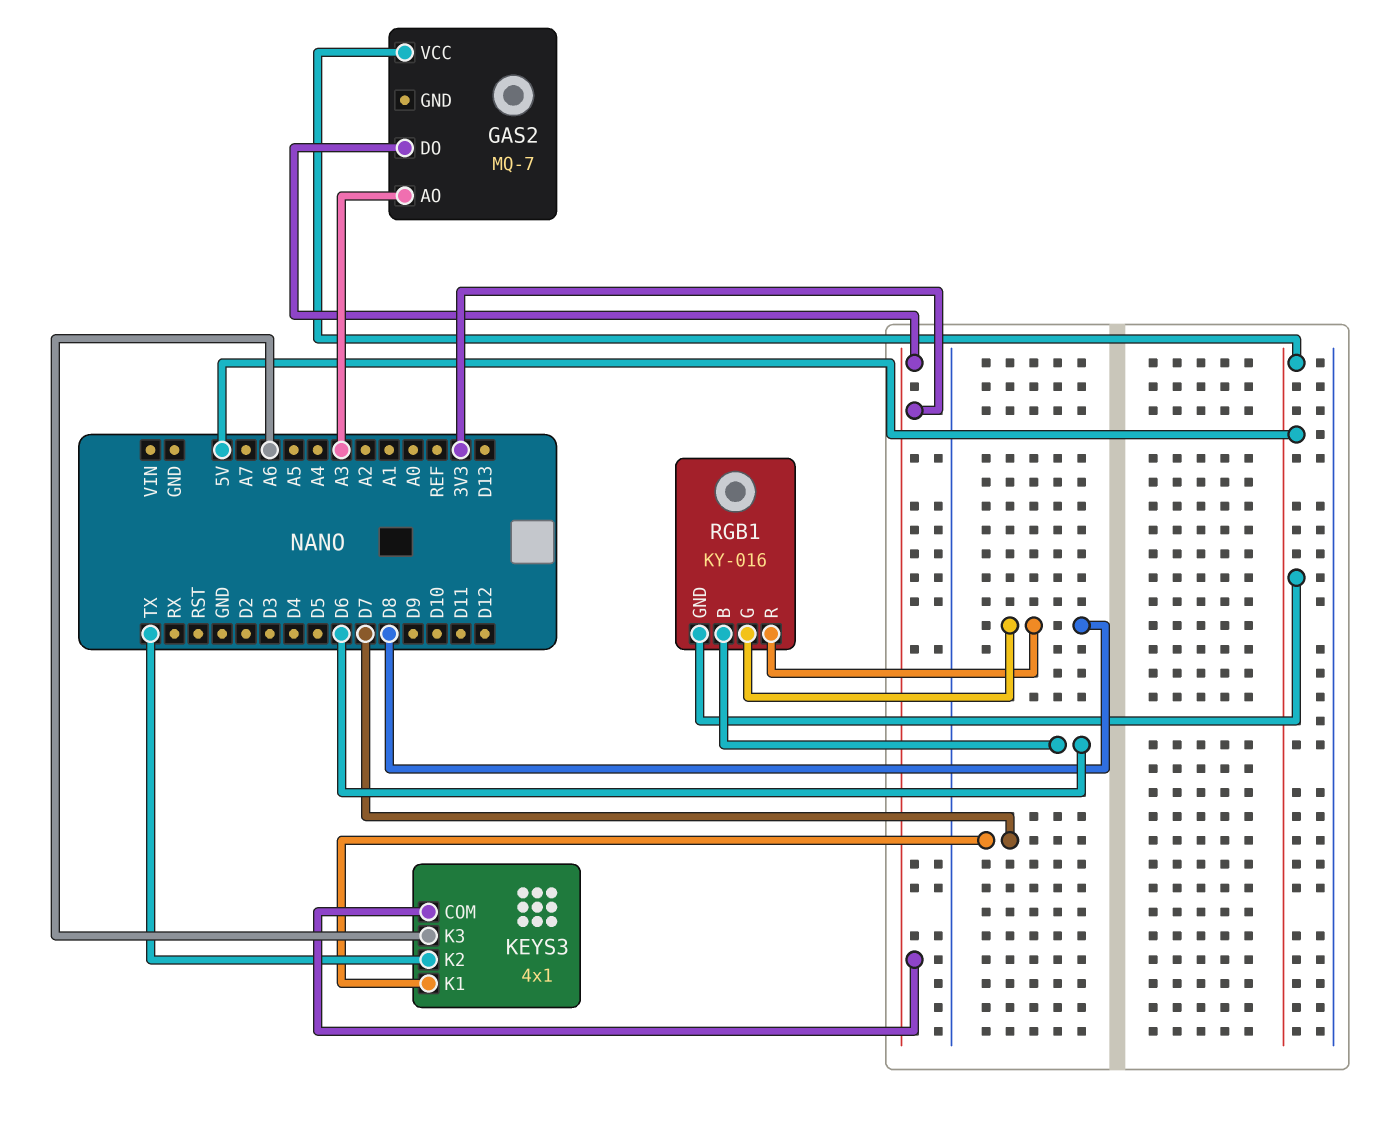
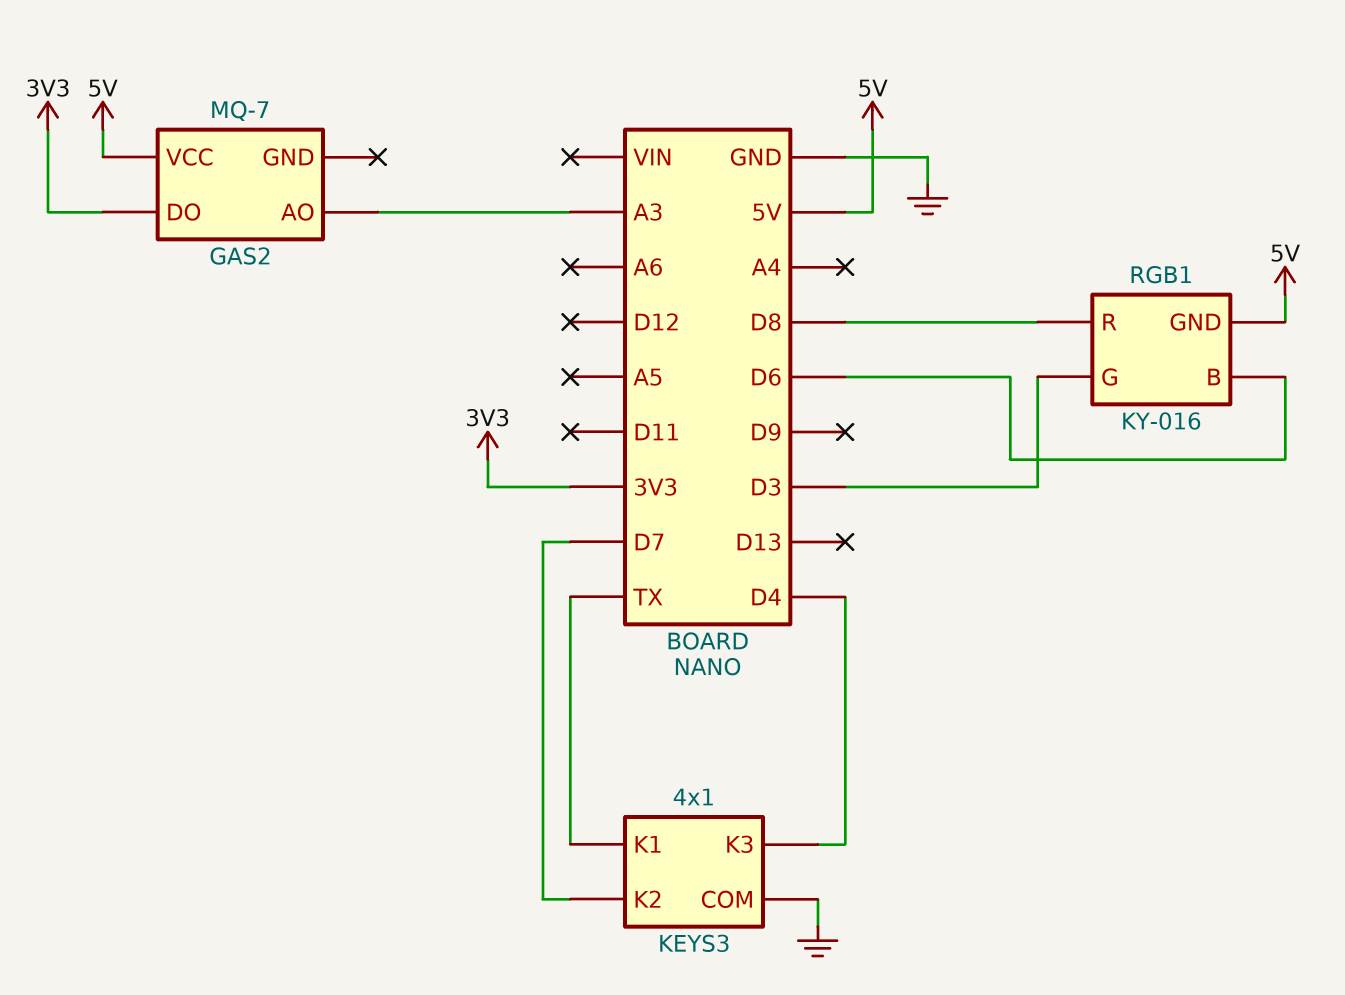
KEYS3 pin COM: 3V3 -> GND
KEYS3 pin K1: D7 -> TX
KEYS3 pin K2: TX -> D7
KEYS3 pin K3: A6 -> D4
RGB1 pin G: D8 -> D3

